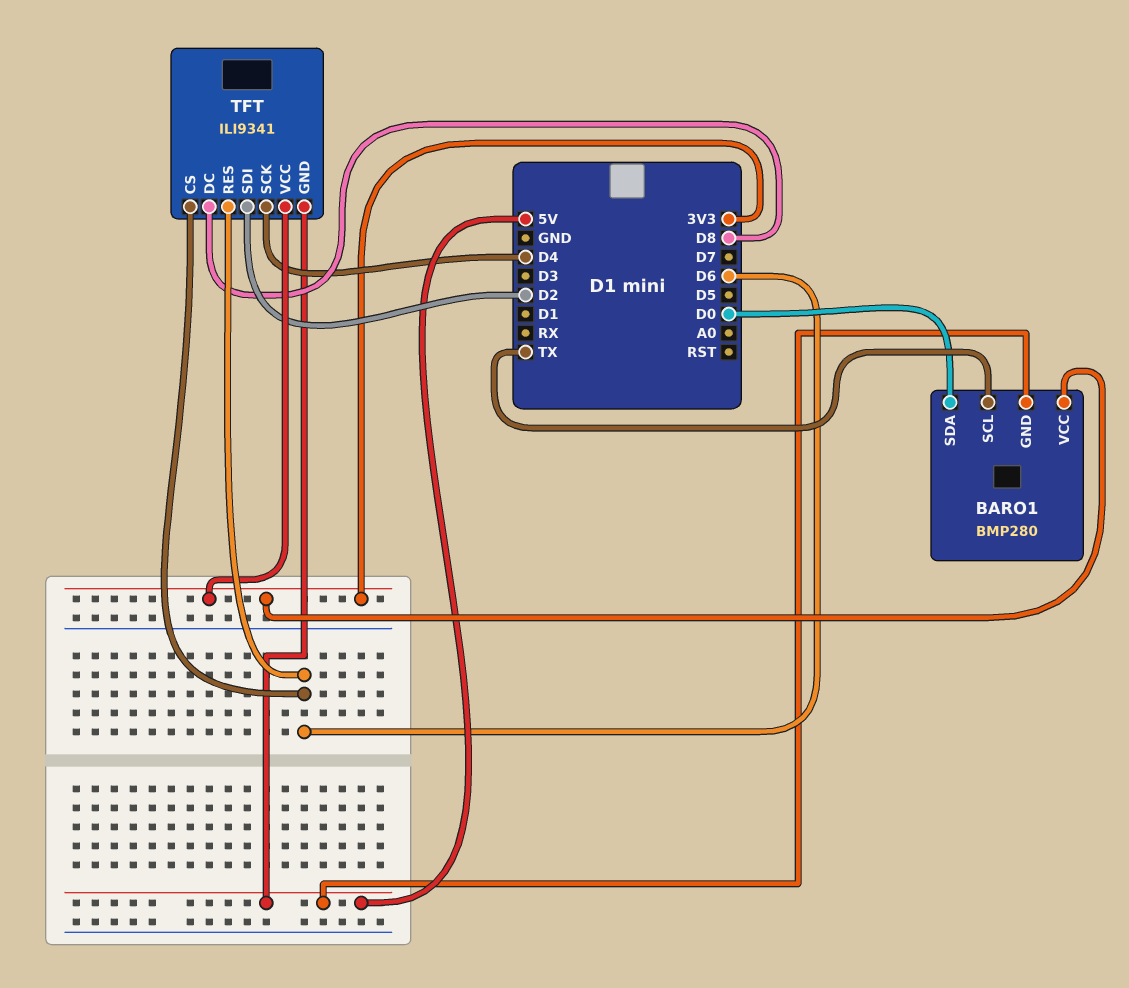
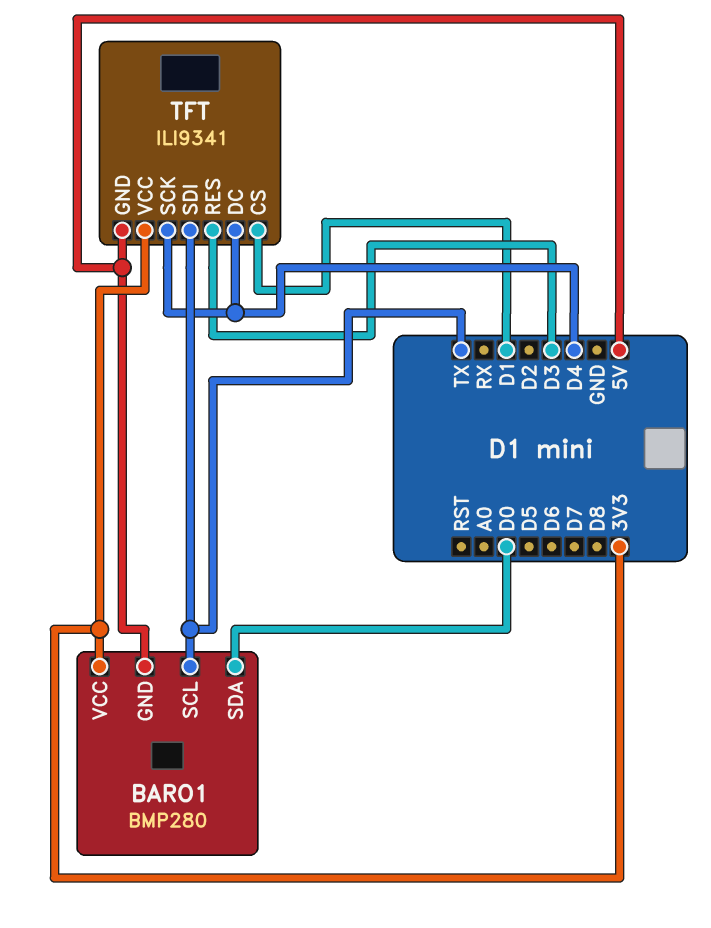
TFT pin CS: D6 -> D1
TFT pin DC: D8 -> D4
TFT pin RES: D6 -> D3
TFT pin SDI: D2 -> TX

